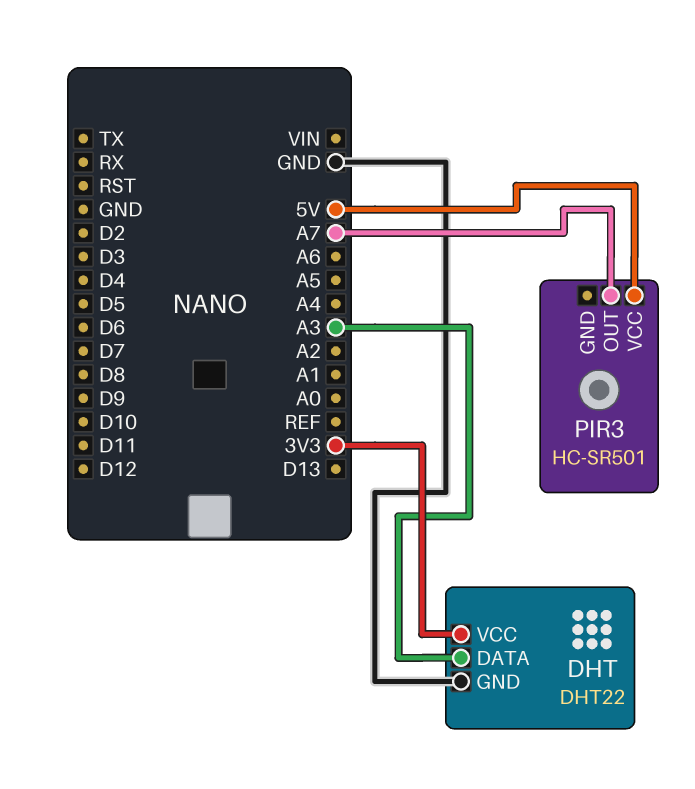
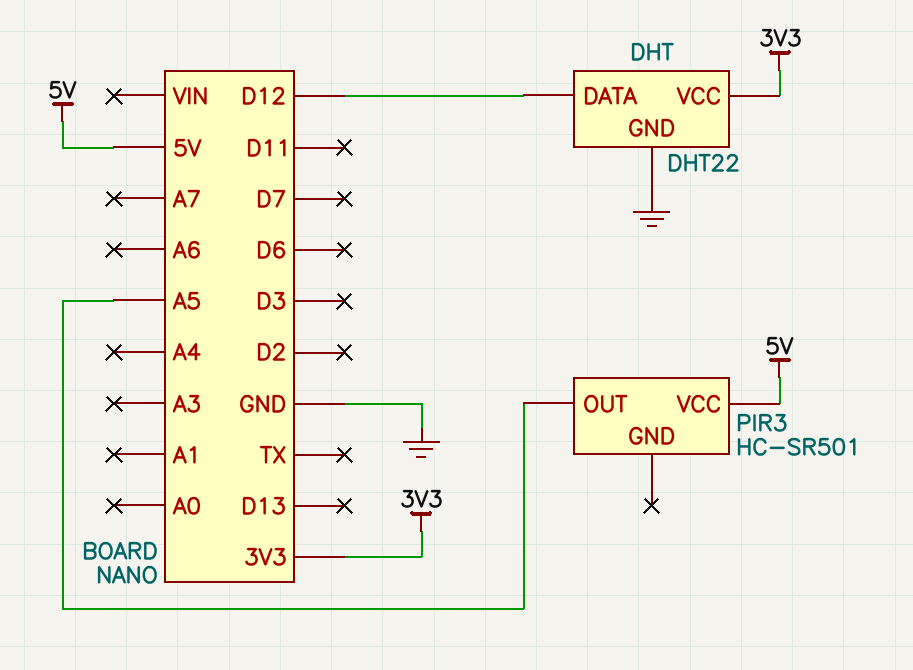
DHT pin DATA: A3 -> D12
PIR3 pin OUT: A7 -> A5

